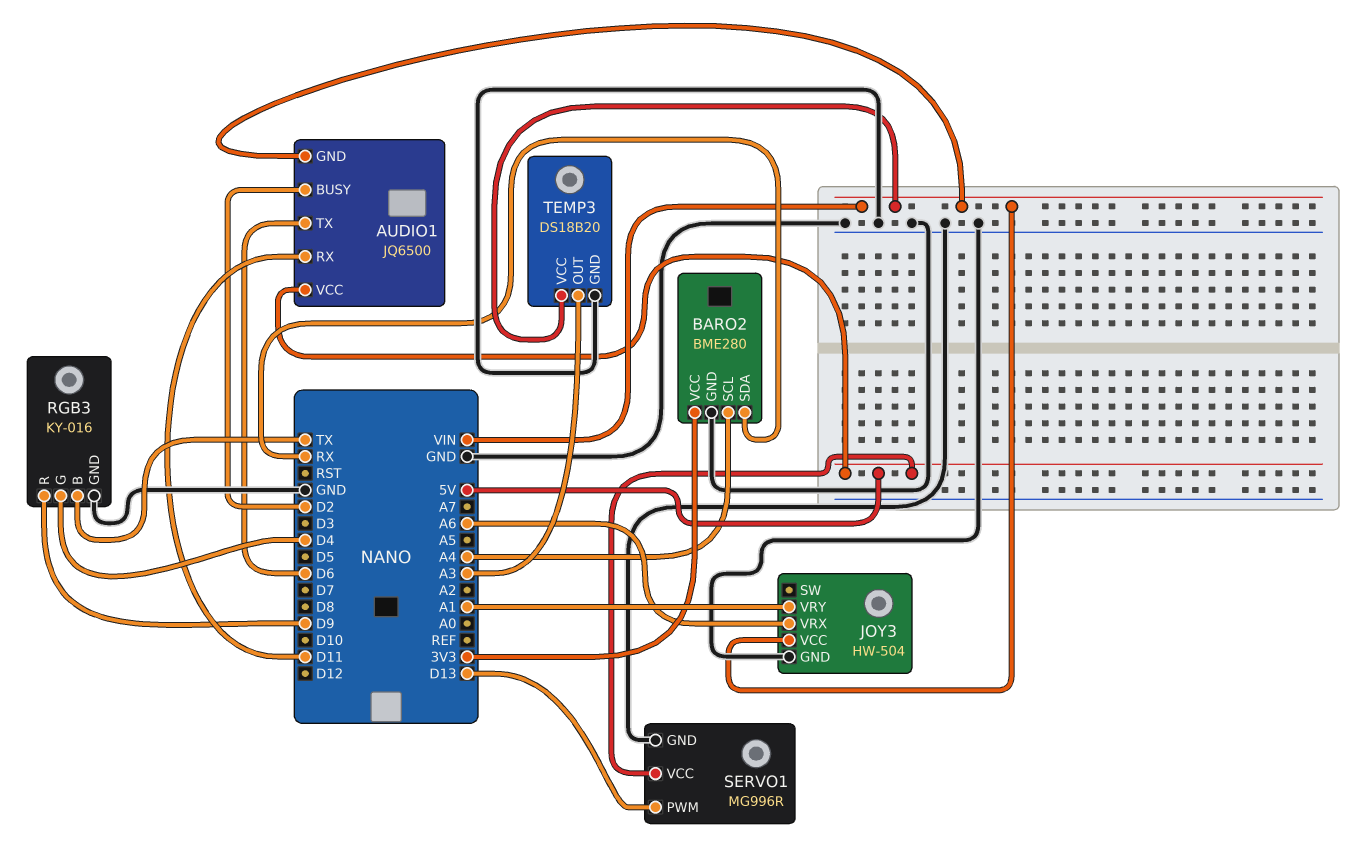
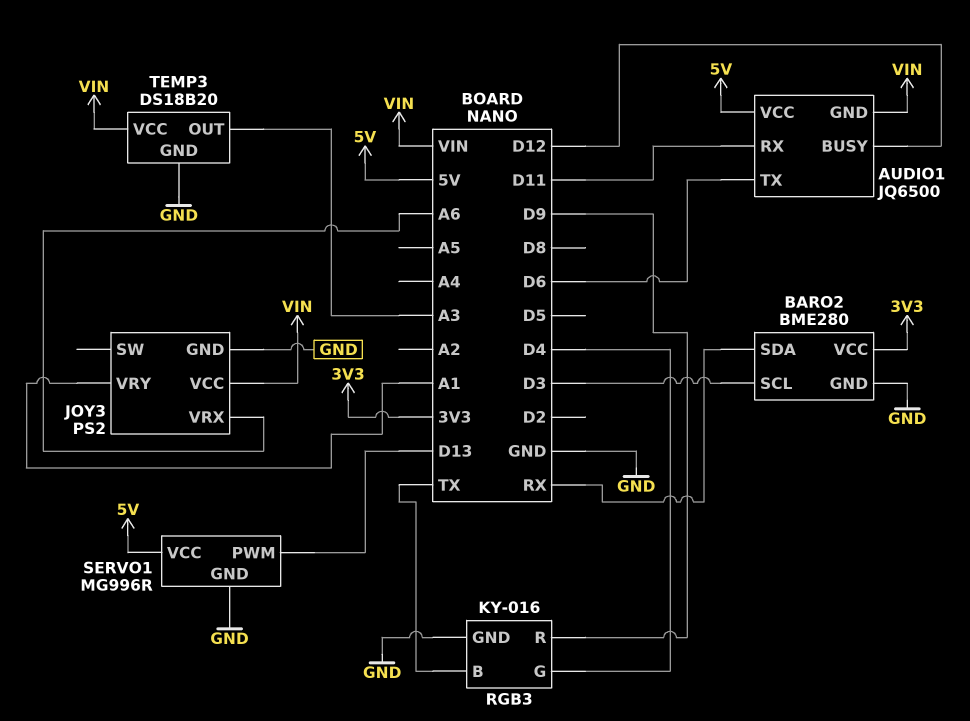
AUDIO1 pin BUSY: D2 -> D12
BARO2 pin SCL: A4 -> D3
JOY3: HW-504 -> PS2

